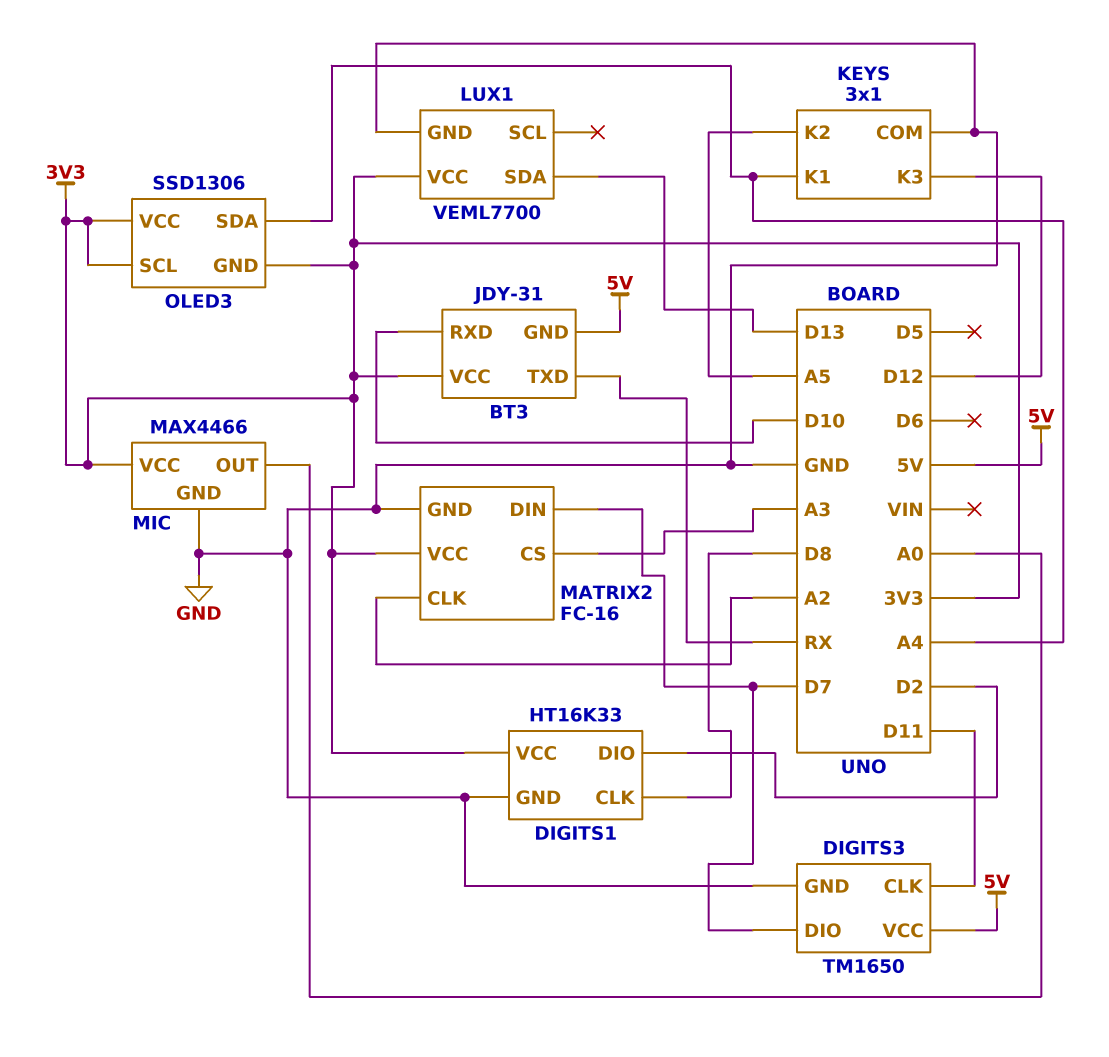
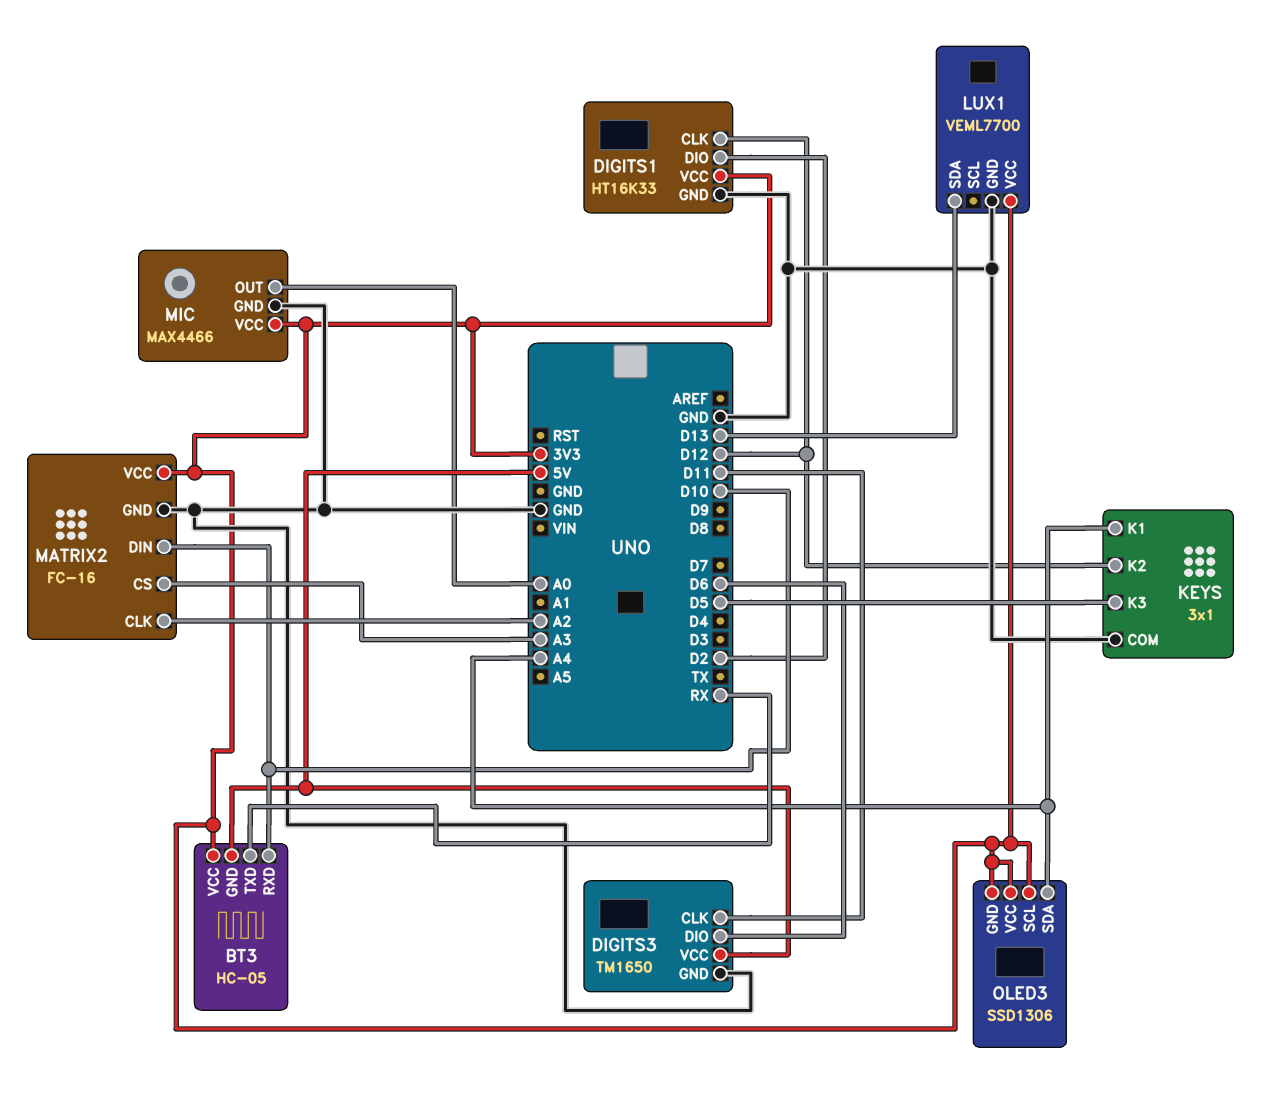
BT3: JDY-31 -> HC-05
DIGITS1 pin CLK: D8 -> D12
DIGITS3 pin DIO: D7 -> D6
KEYS pin K2: A5 -> D12
KEYS pin K3: D12 -> D5
MATRIX2 pin DIN: D7 -> D10

